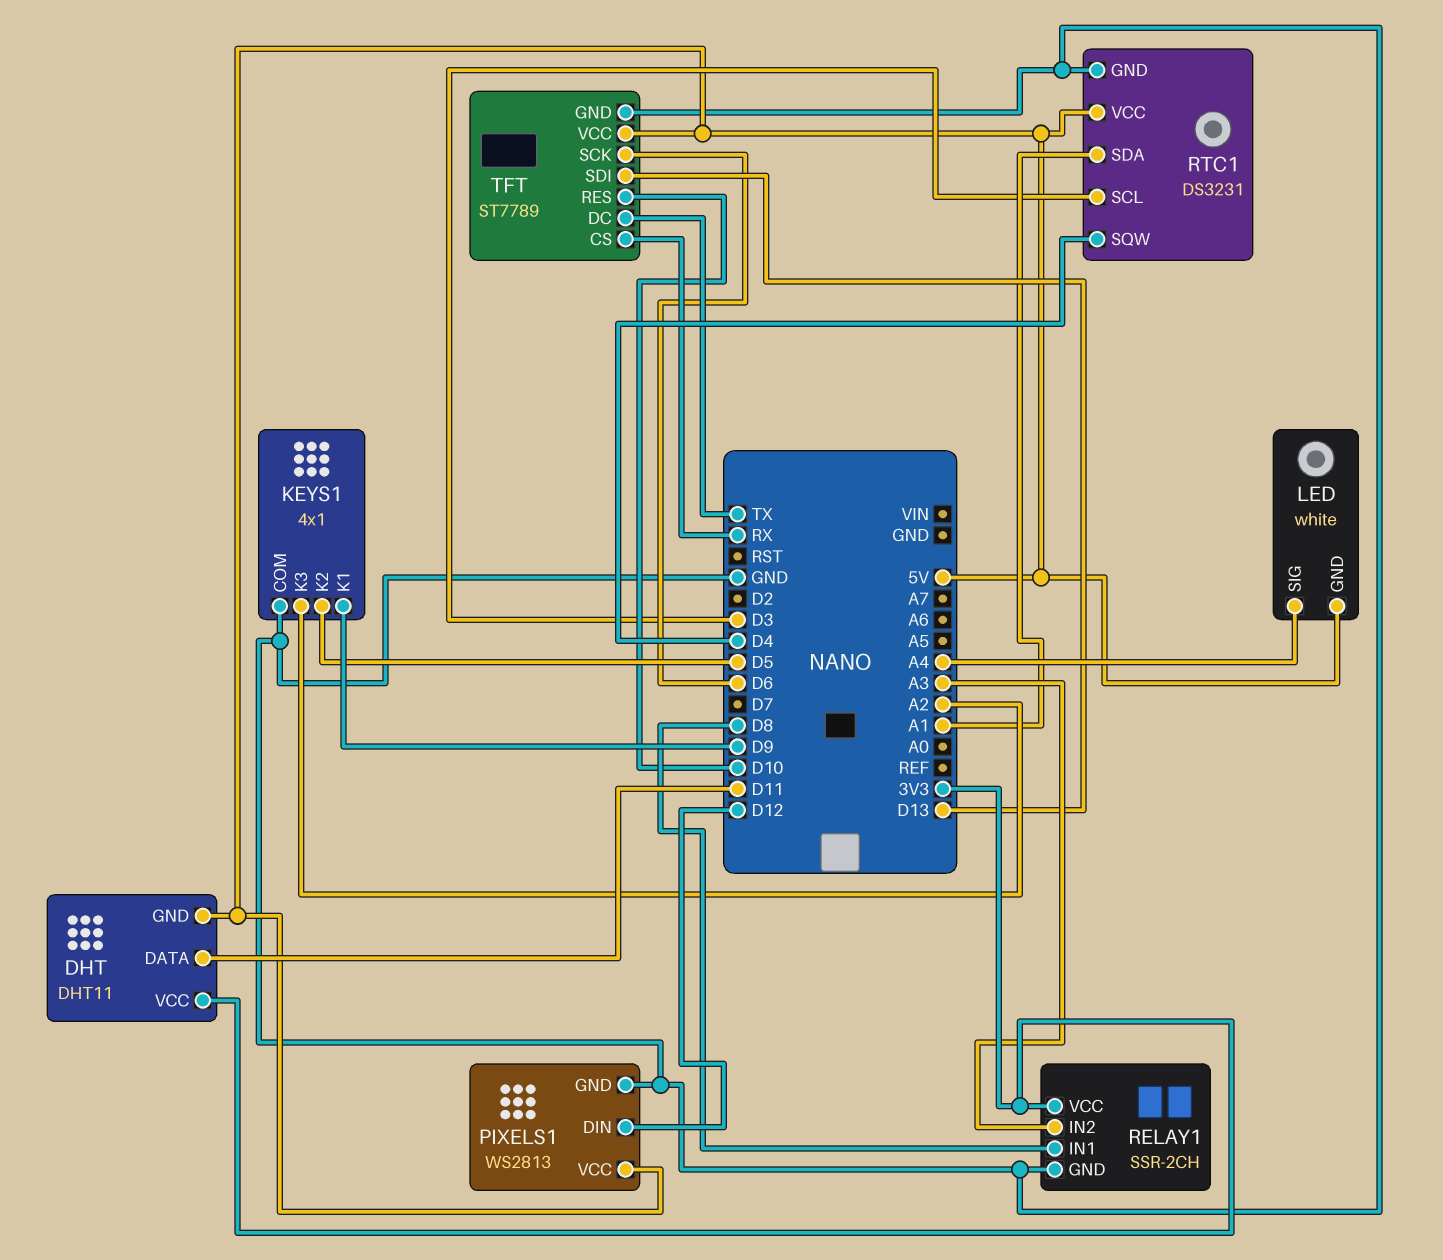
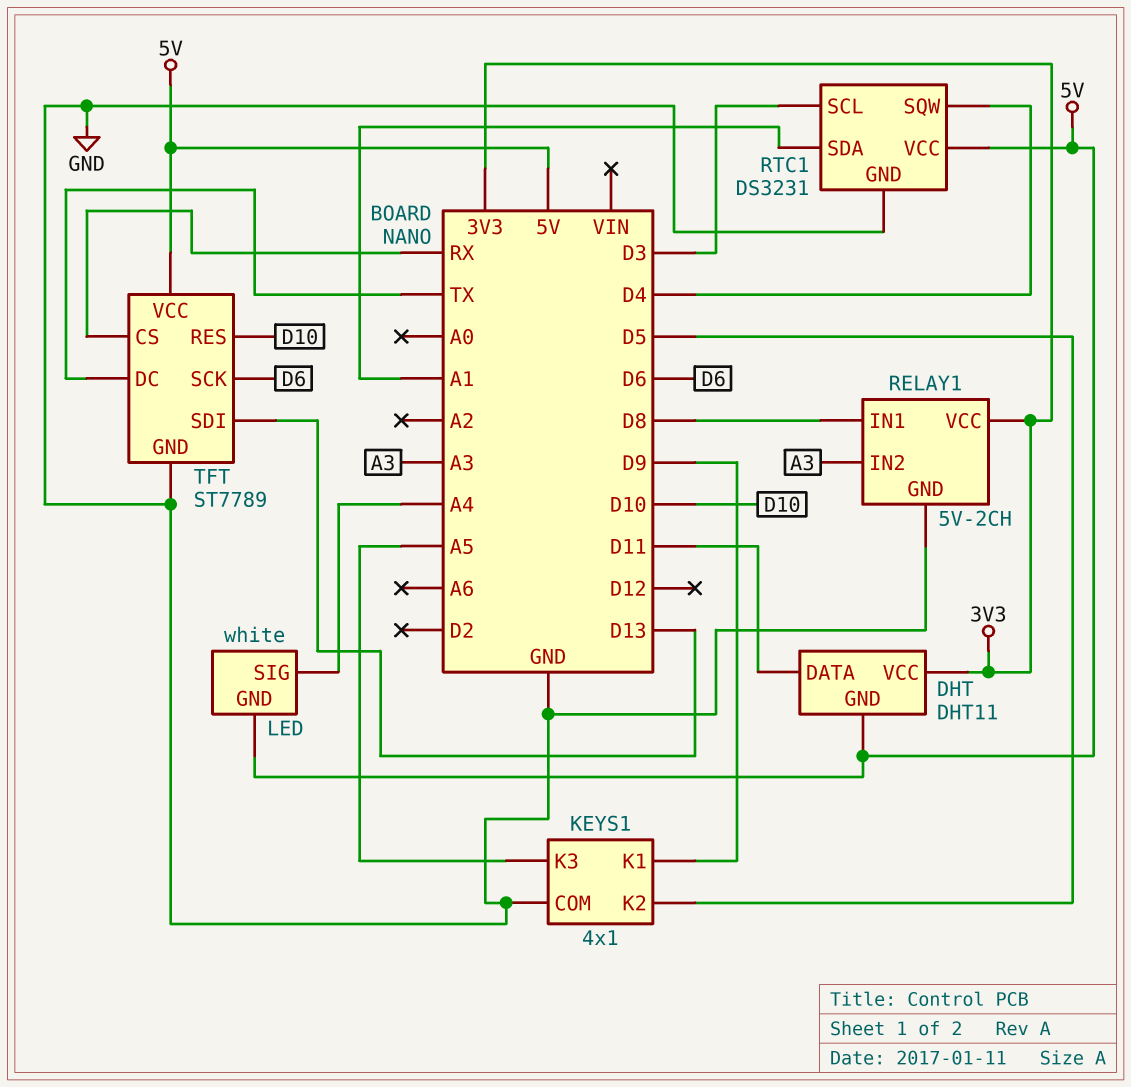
KEYS1 pin K3: A2 -> A5
PIXELS1: WS2813 -> none
PIXELS1 pin DIN: D12 -> none
PIXELS1 pin GND: GND -> none
PIXELS1 pin VCC: 5V -> none
RELAY1: SSR-2CH -> 5V-2CH

